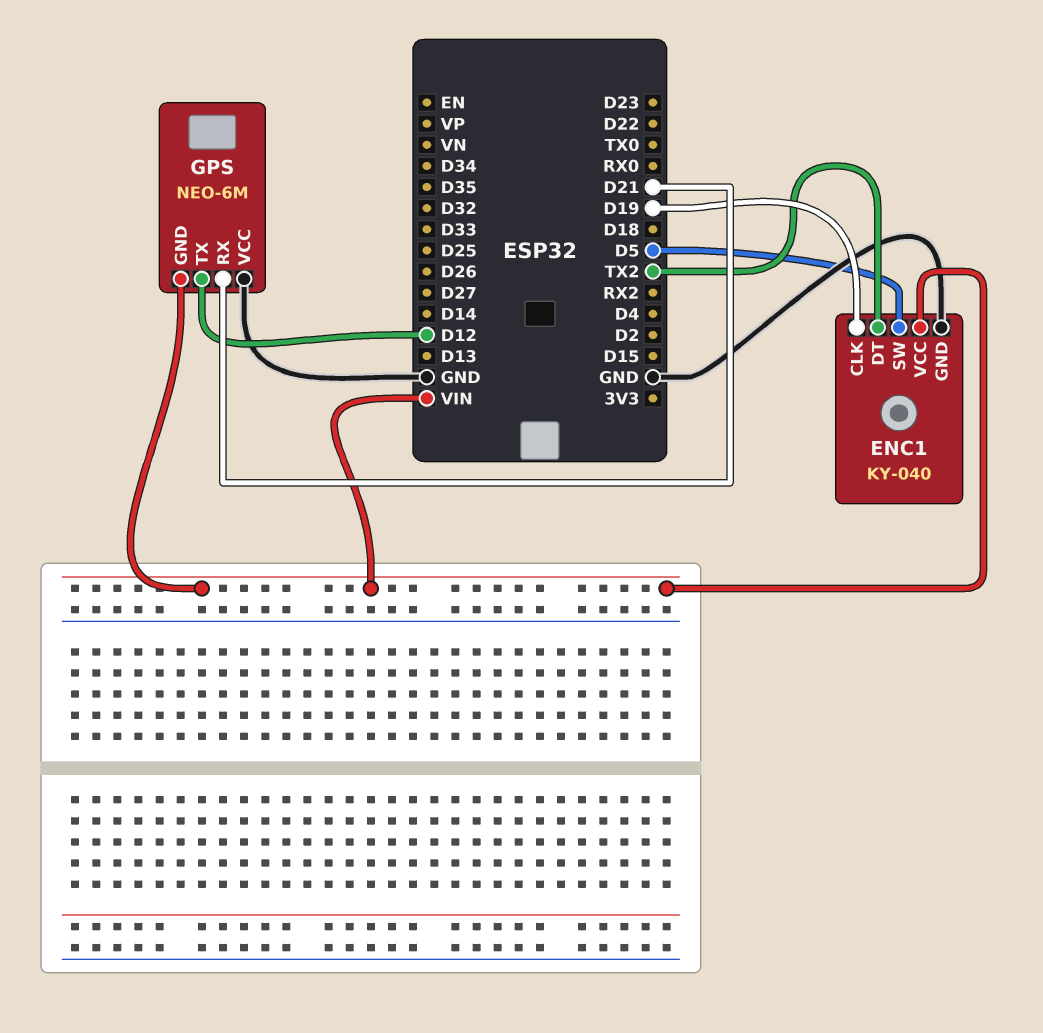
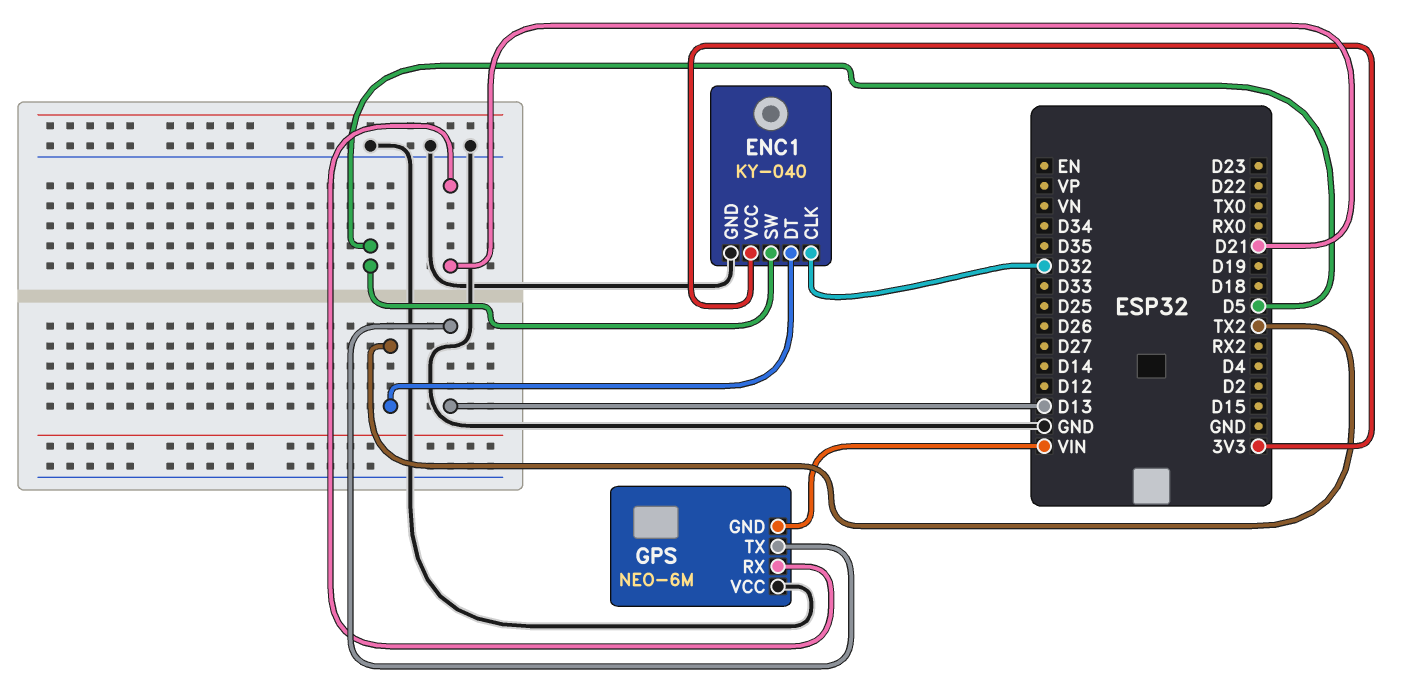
ENC1 pin CLK: D19 -> D32
ENC1 pin VCC: VIN -> 3V3
GPS pin TX: D12 -> D13

